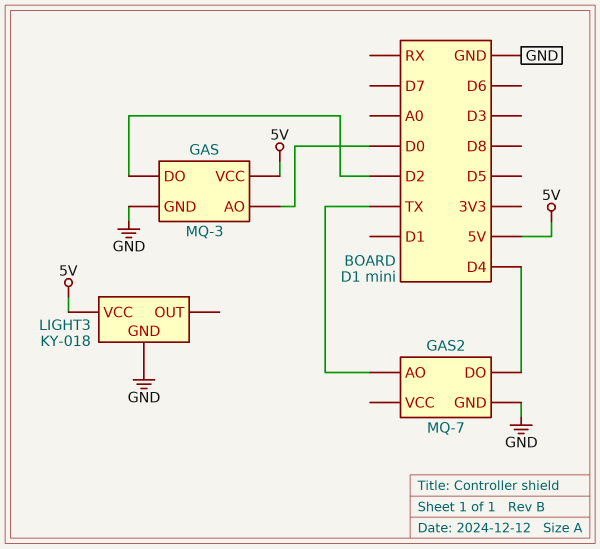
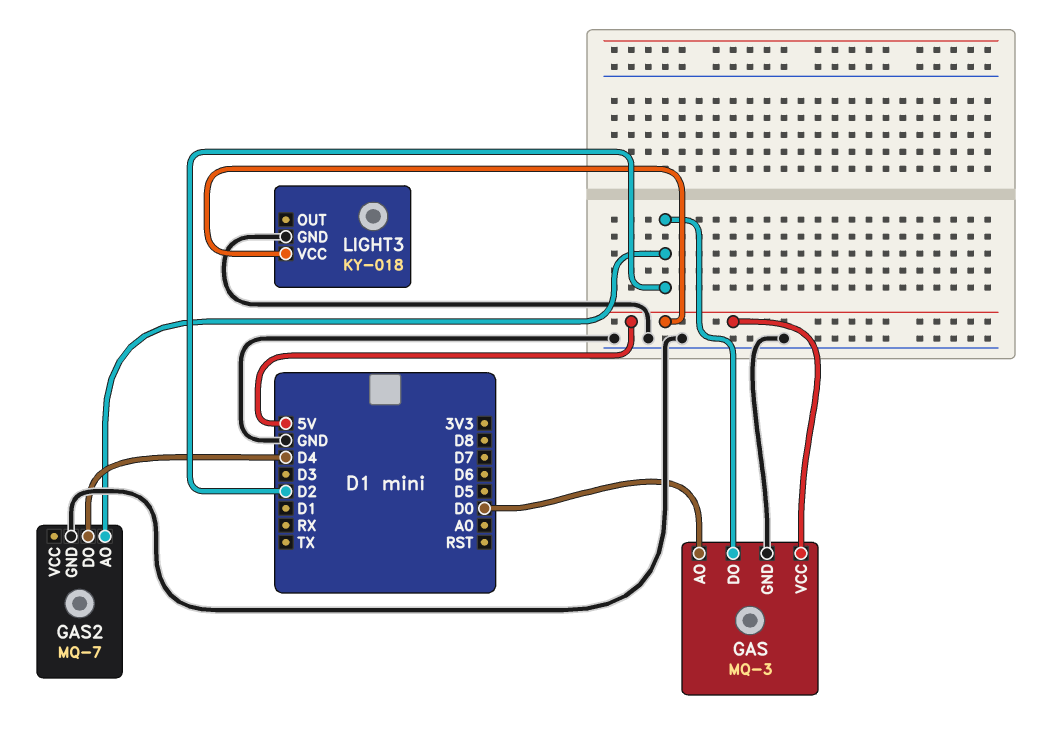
GAS2 pin AO: TX -> D2

